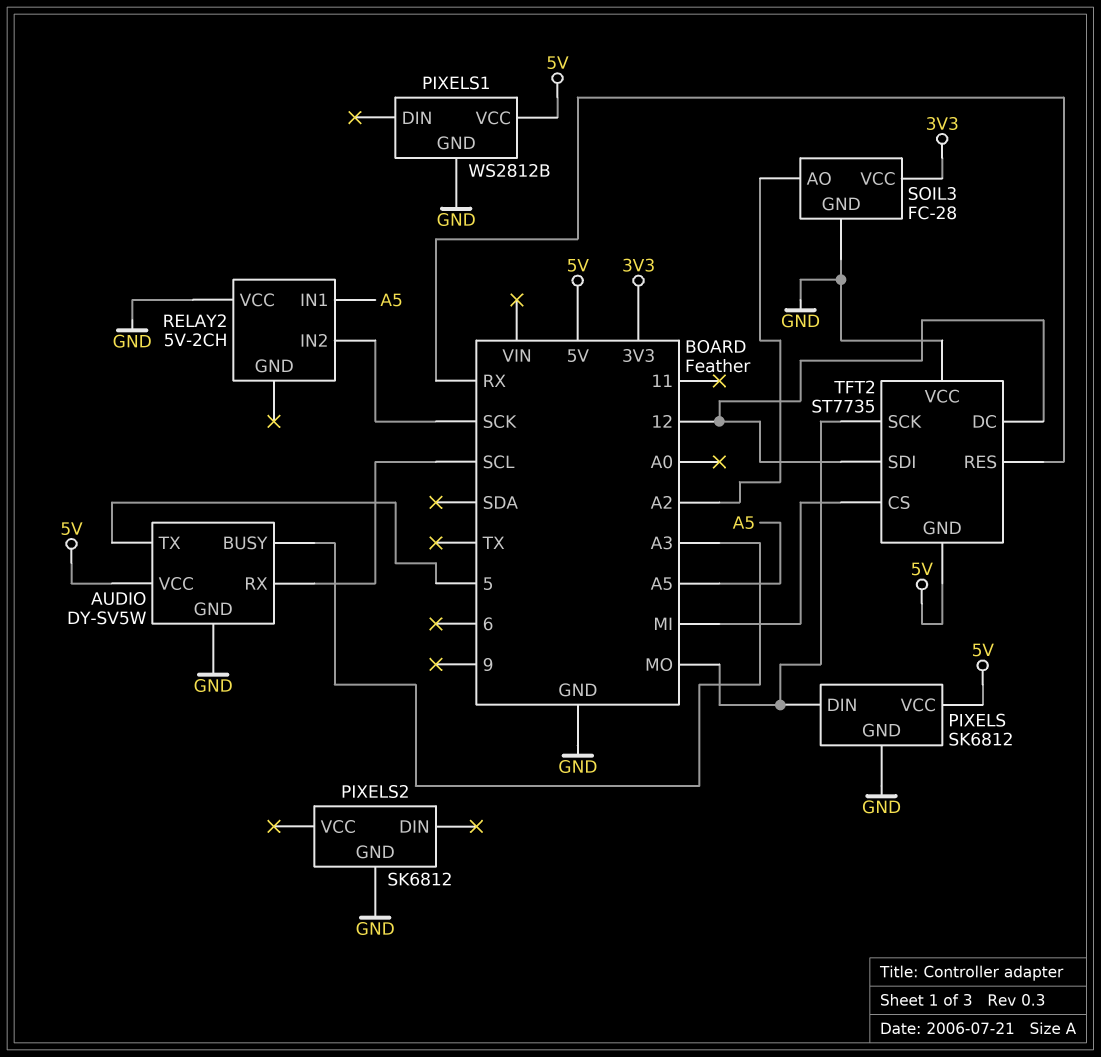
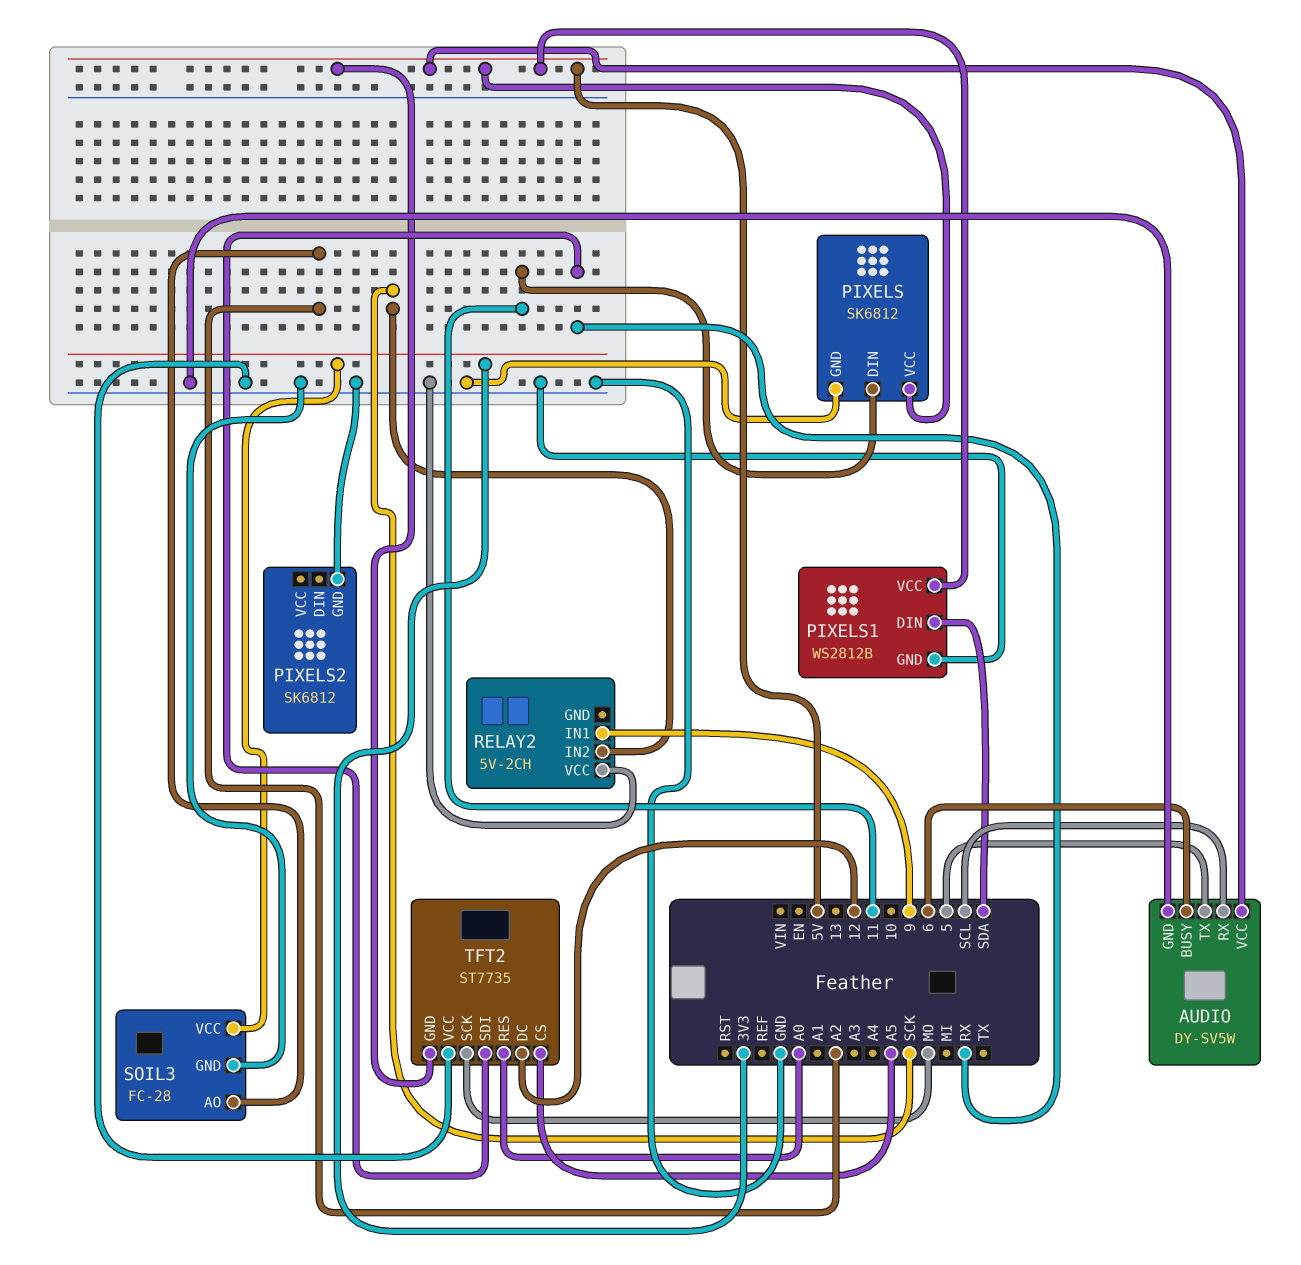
AUDIO pin BUSY: A3 -> 6
PIXELS pin DIN: MO -> 11
PIXELS1 pin DIN: none -> SDA
RELAY2 pin IN1: A5 -> 9
TFT2 pin CS: MI -> A5
TFT2 pin RES: RX -> A0
TFT2 pin SDI: 12 -> RX

